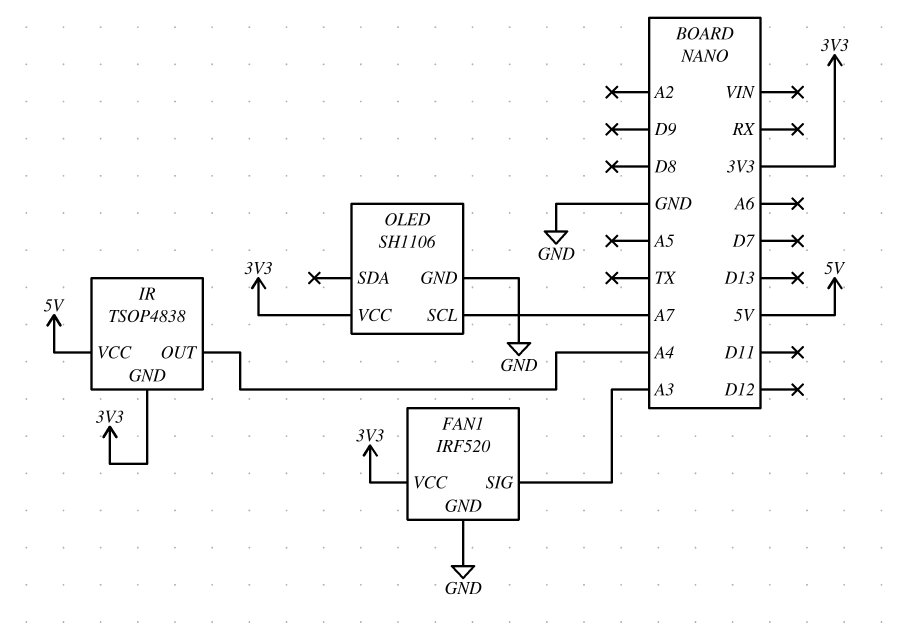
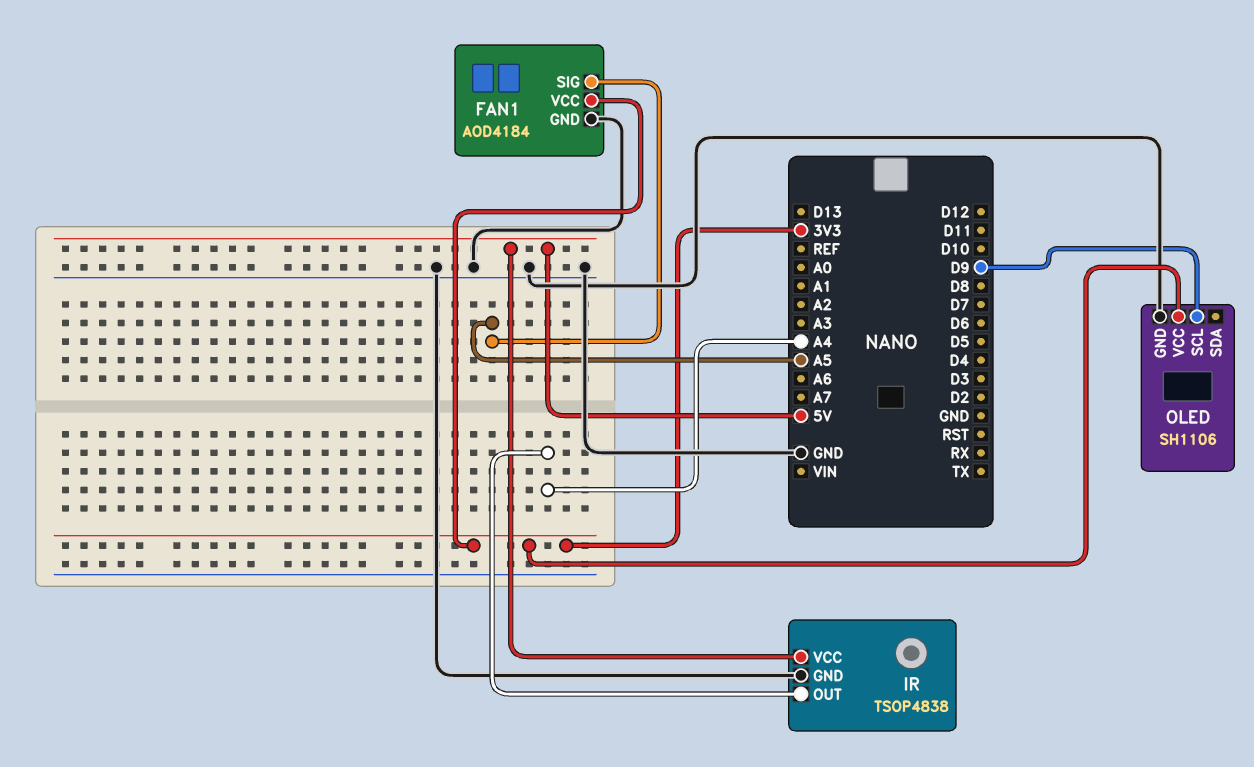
FAN1: IRF520 -> AOD4184
FAN1 pin SIG: A3 -> A5
IR pin GND: 3V3 -> GND
OLED pin SCL: A7 -> D9

